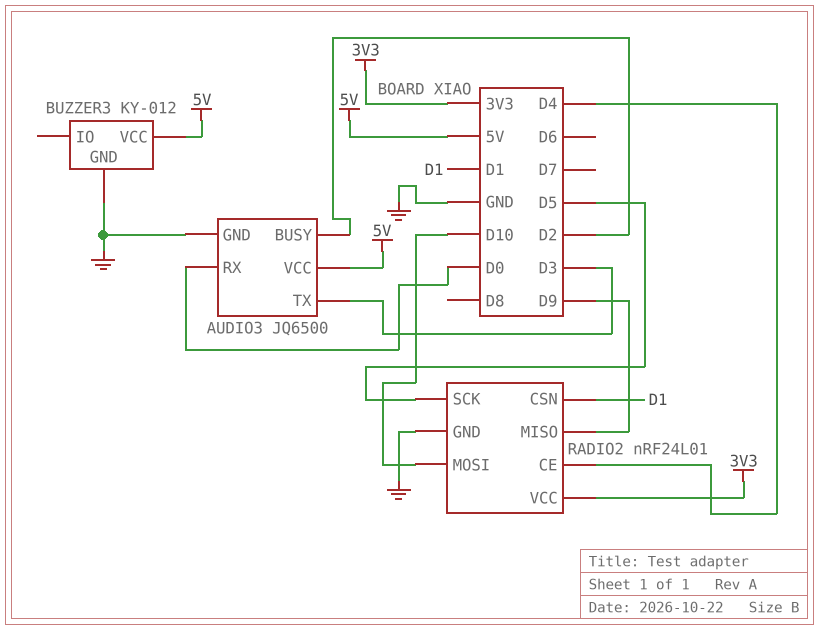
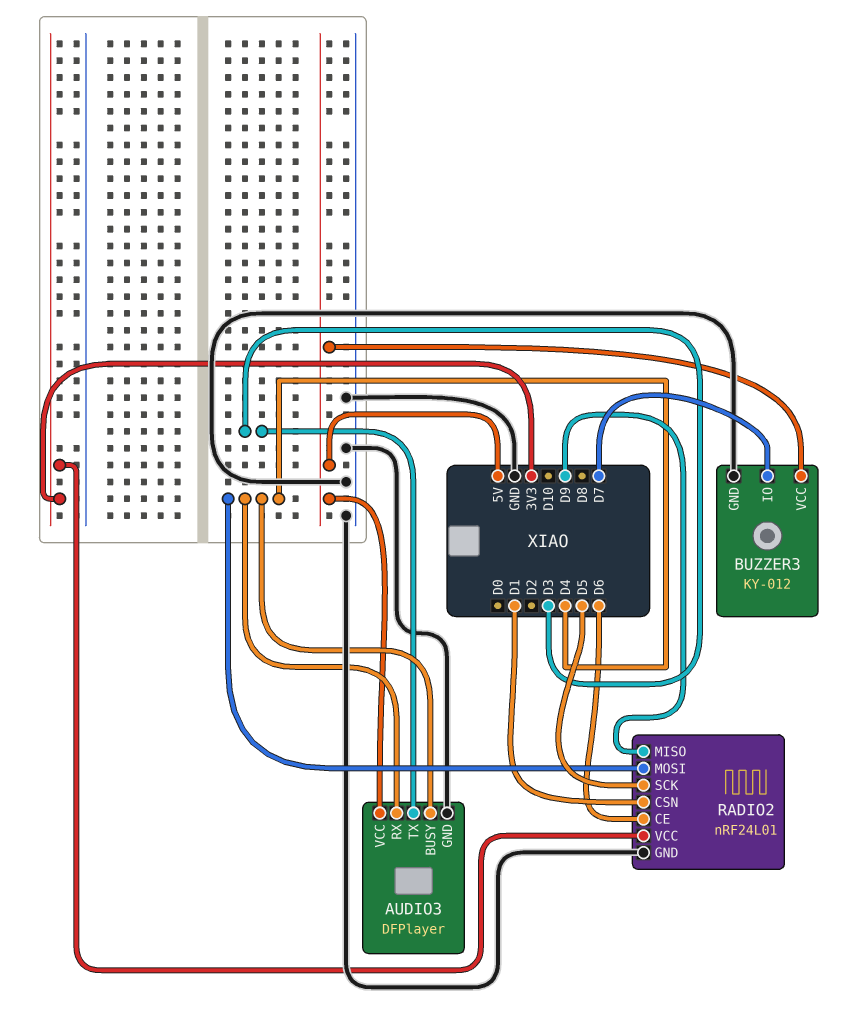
AUDIO3: JQ6500 -> DFPlayer
AUDIO3 pin BUSY: D2 -> D4
AUDIO3 pin RX: D0 -> D4
BUZZER3 pin IO: none -> D7
RADIO2 pin CE: D4 -> D6
RADIO2 pin MOSI: D10 -> D4

